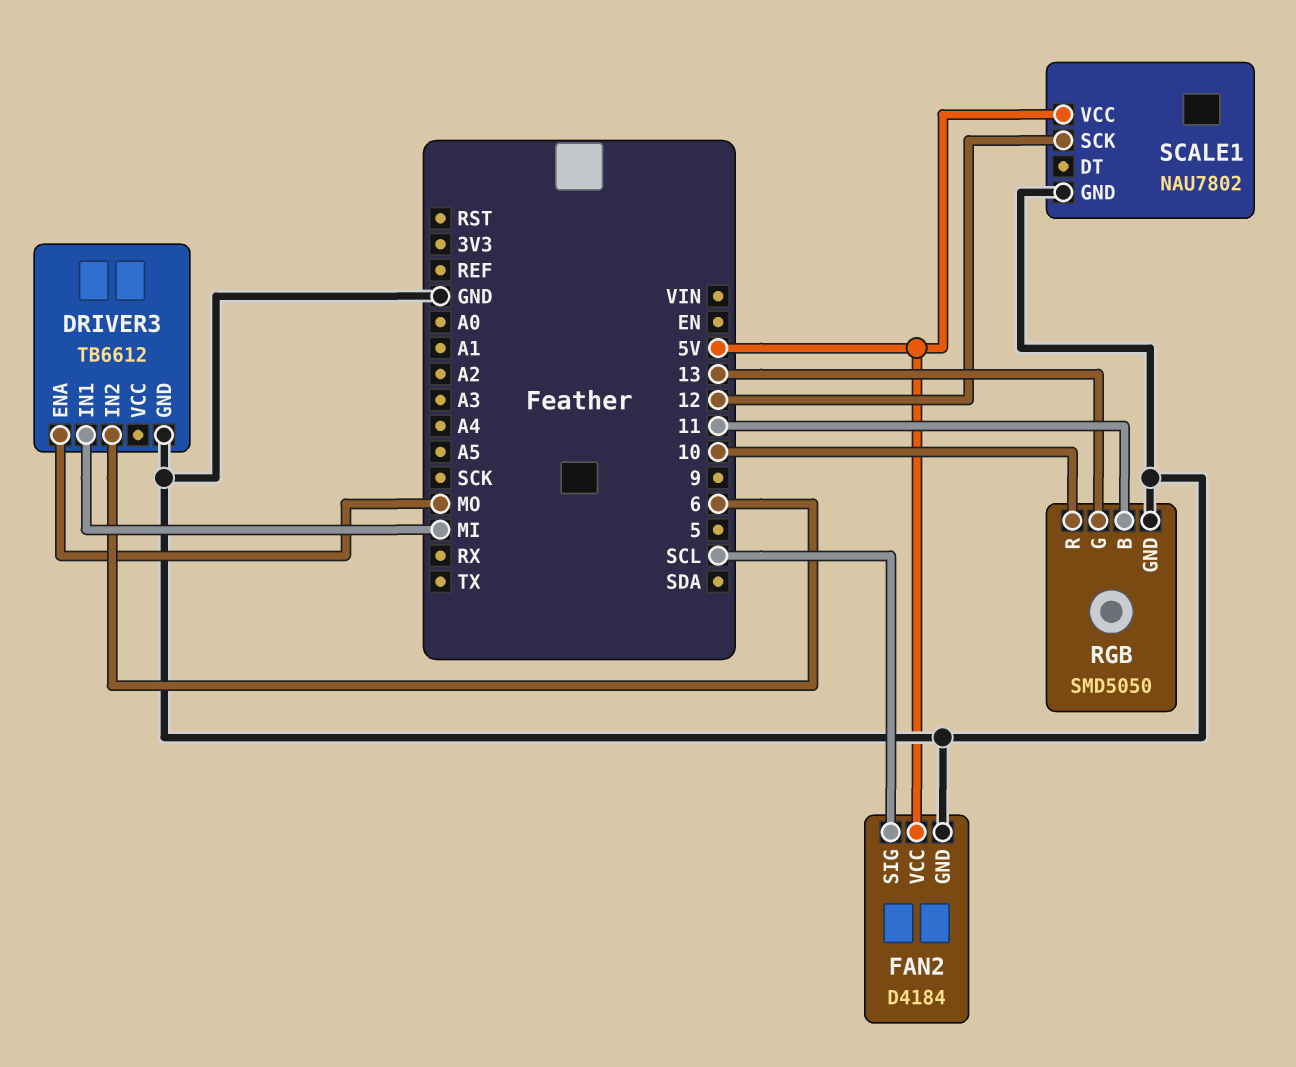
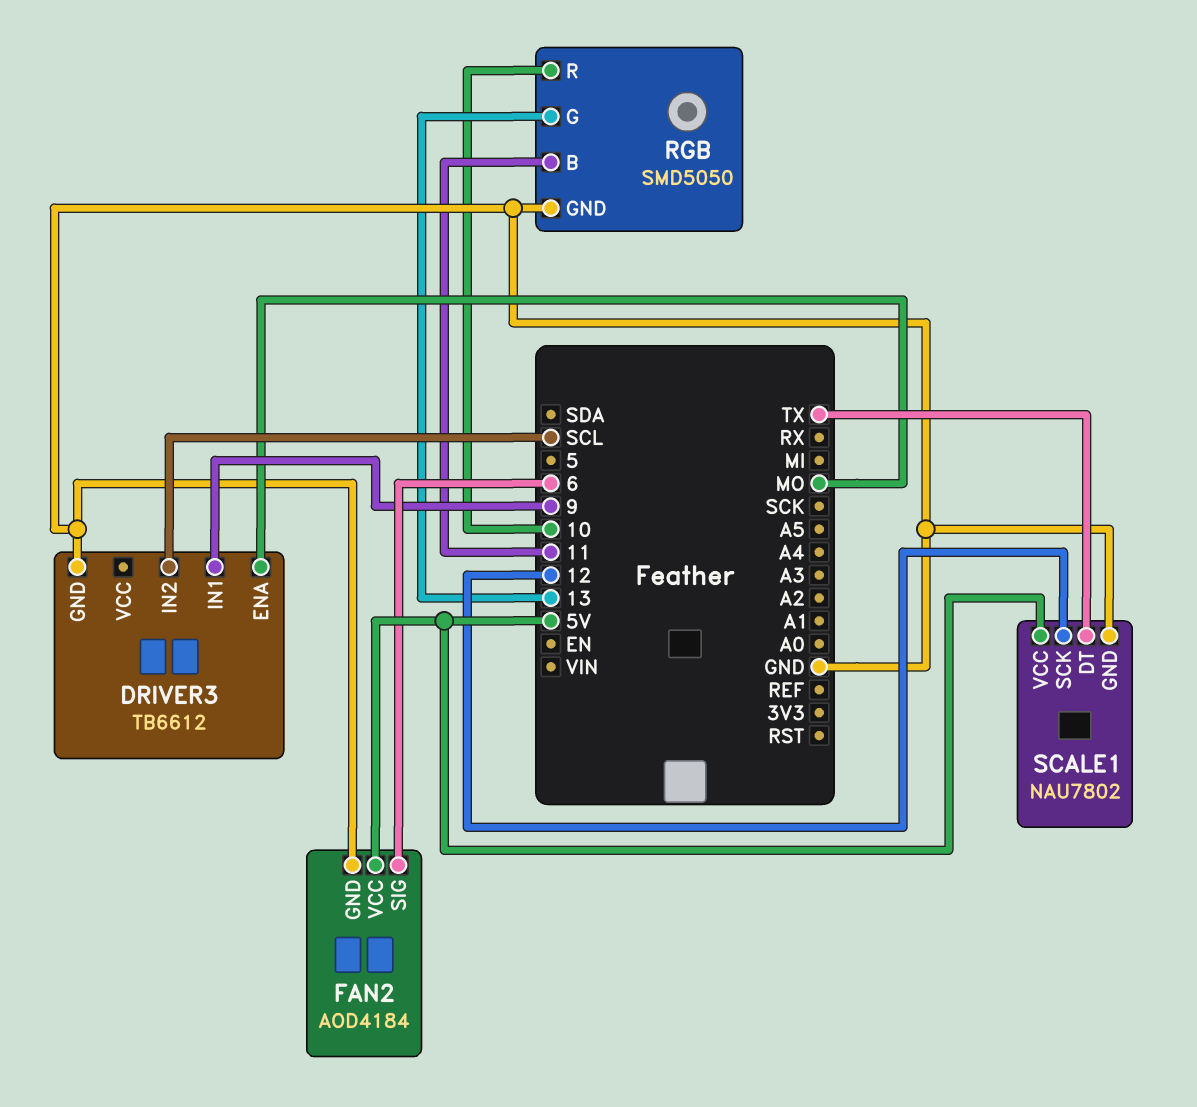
DRIVER3 pin IN1: MI -> 9
DRIVER3 pin IN2: 6 -> SCL
FAN2: D4184 -> AOD4184
FAN2 pin SIG: SCL -> 6
SCALE1 pin DT: none -> TX

